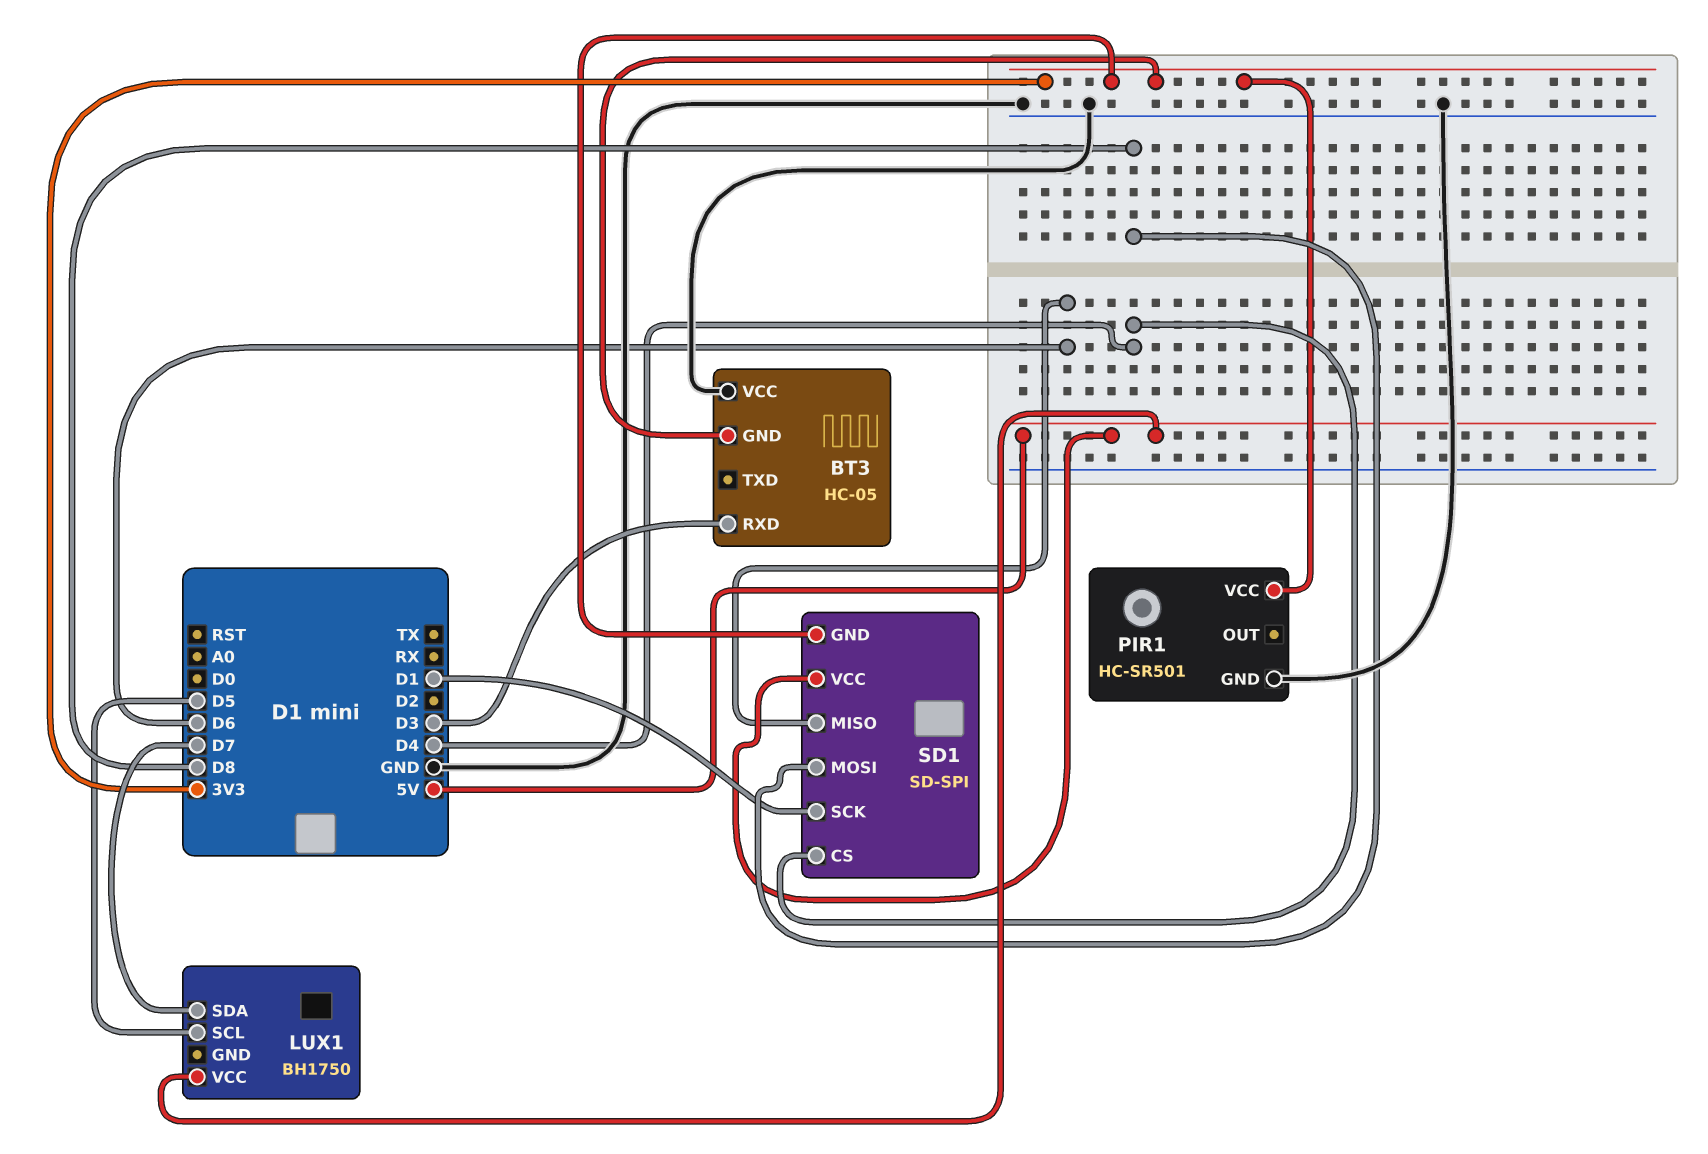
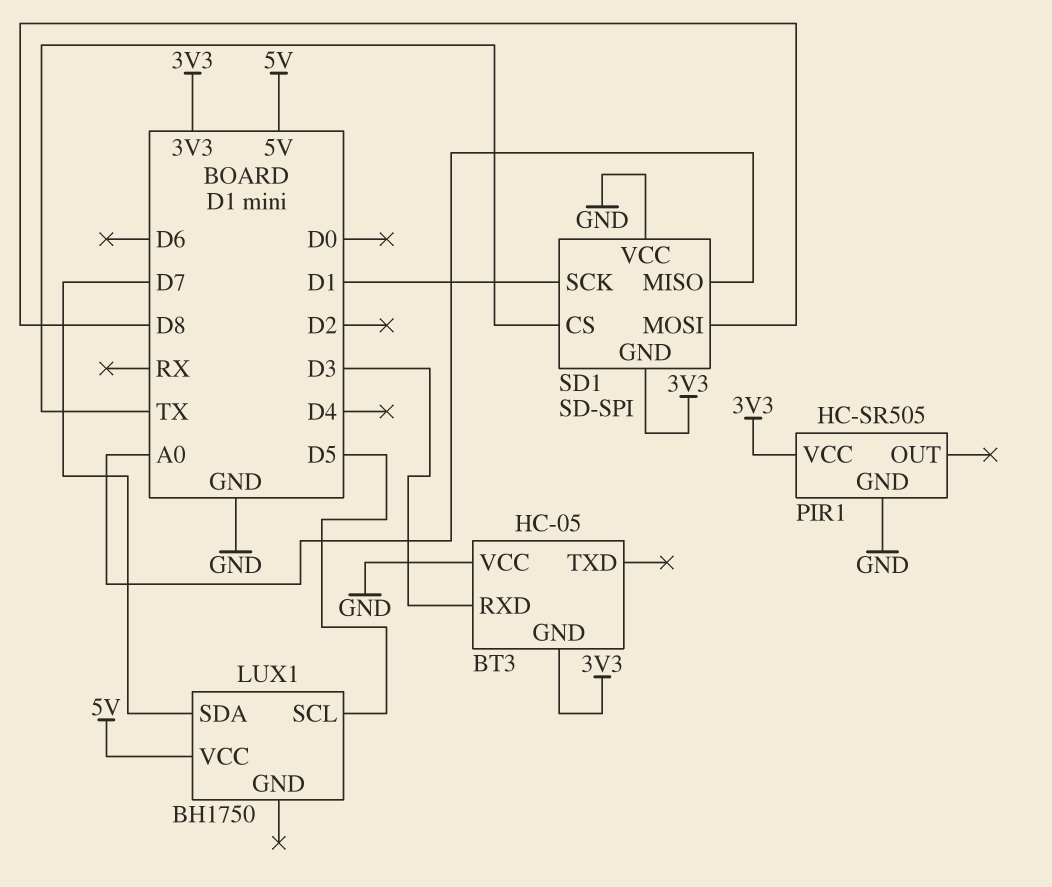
PIR1: HC-SR501 -> HC-SR505
SD1 pin CS: D4 -> TX
SD1 pin MISO: D6 -> A0
SD1 pin VCC: 5V -> GND

